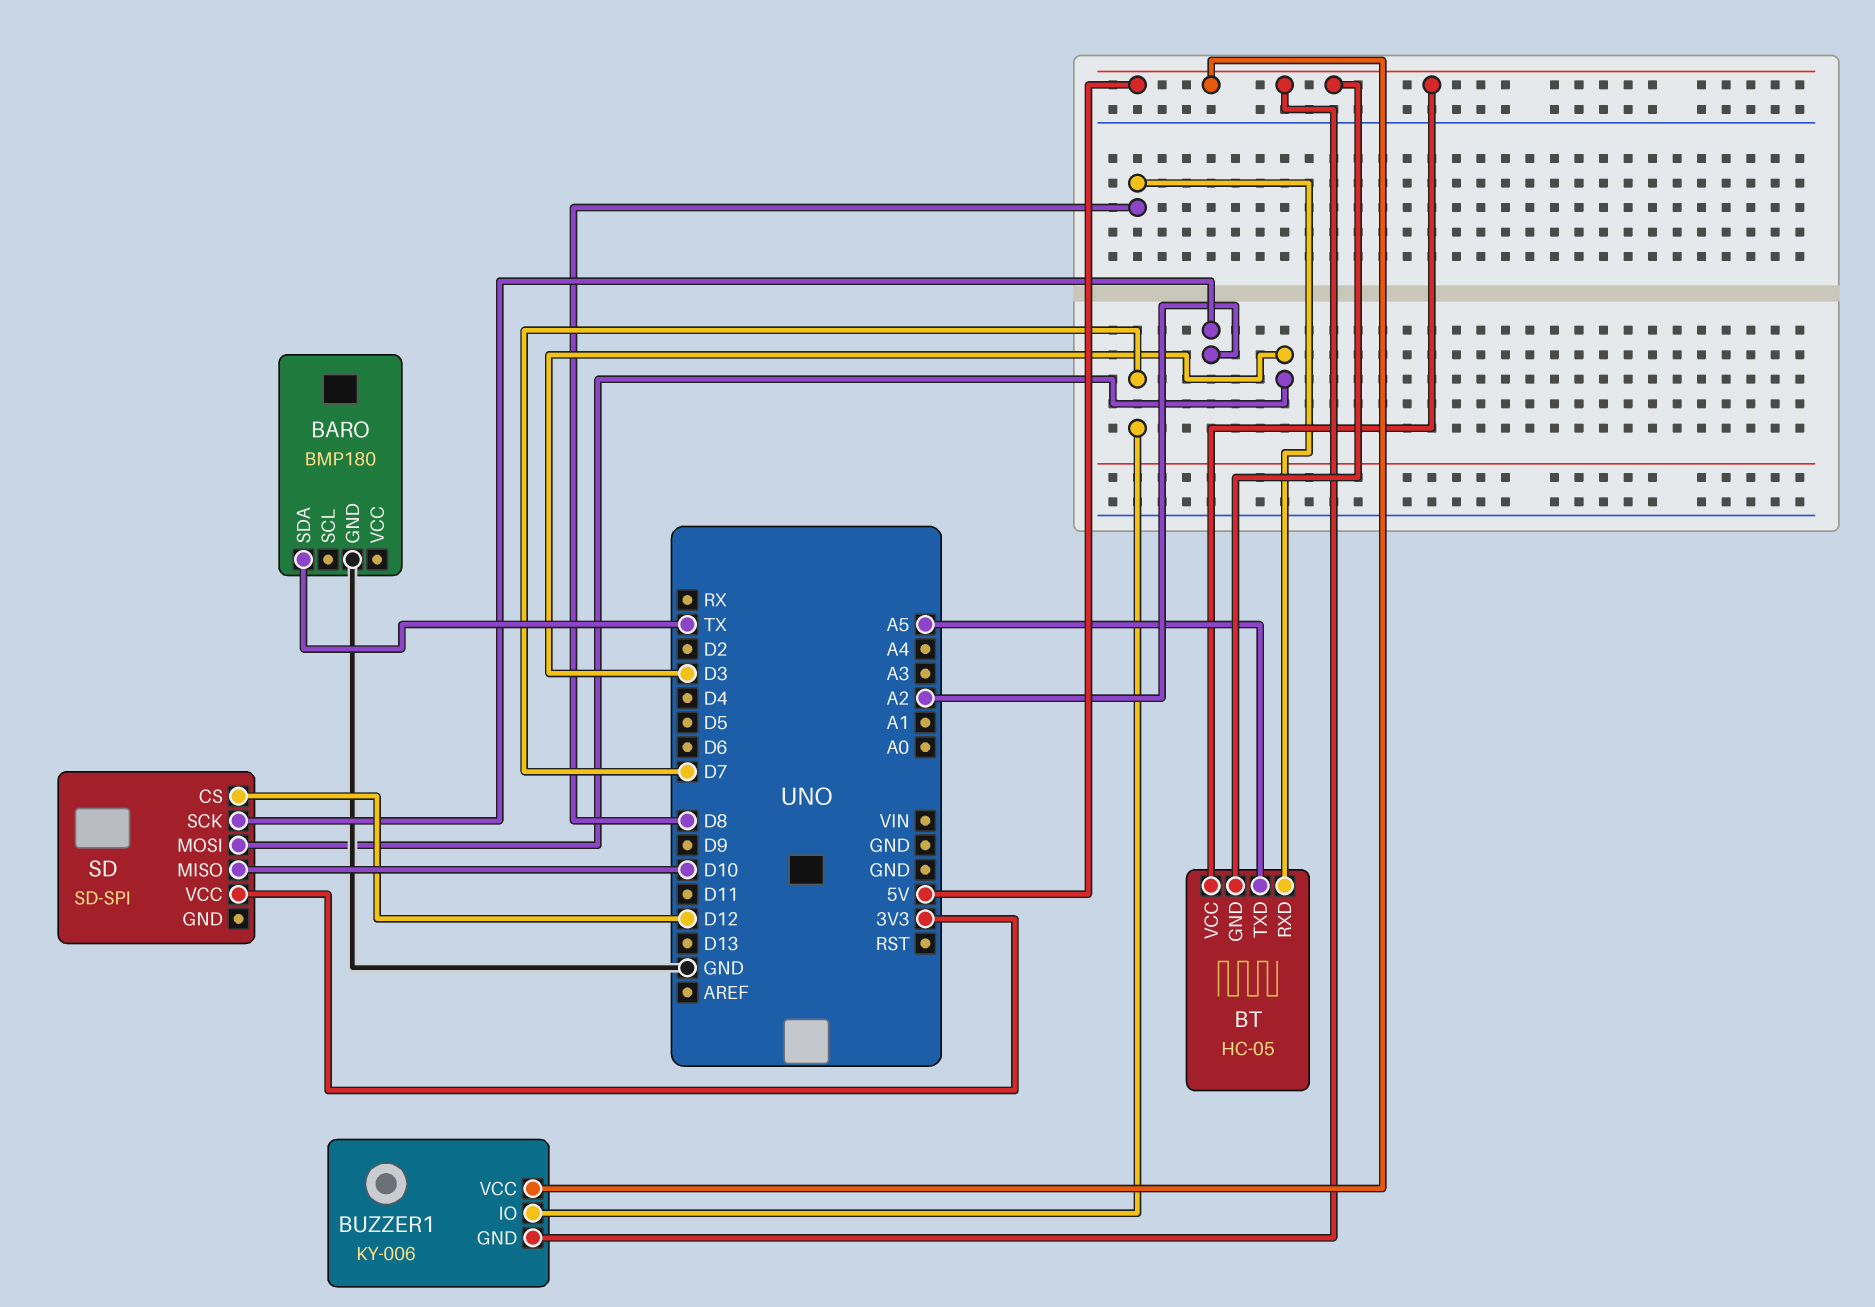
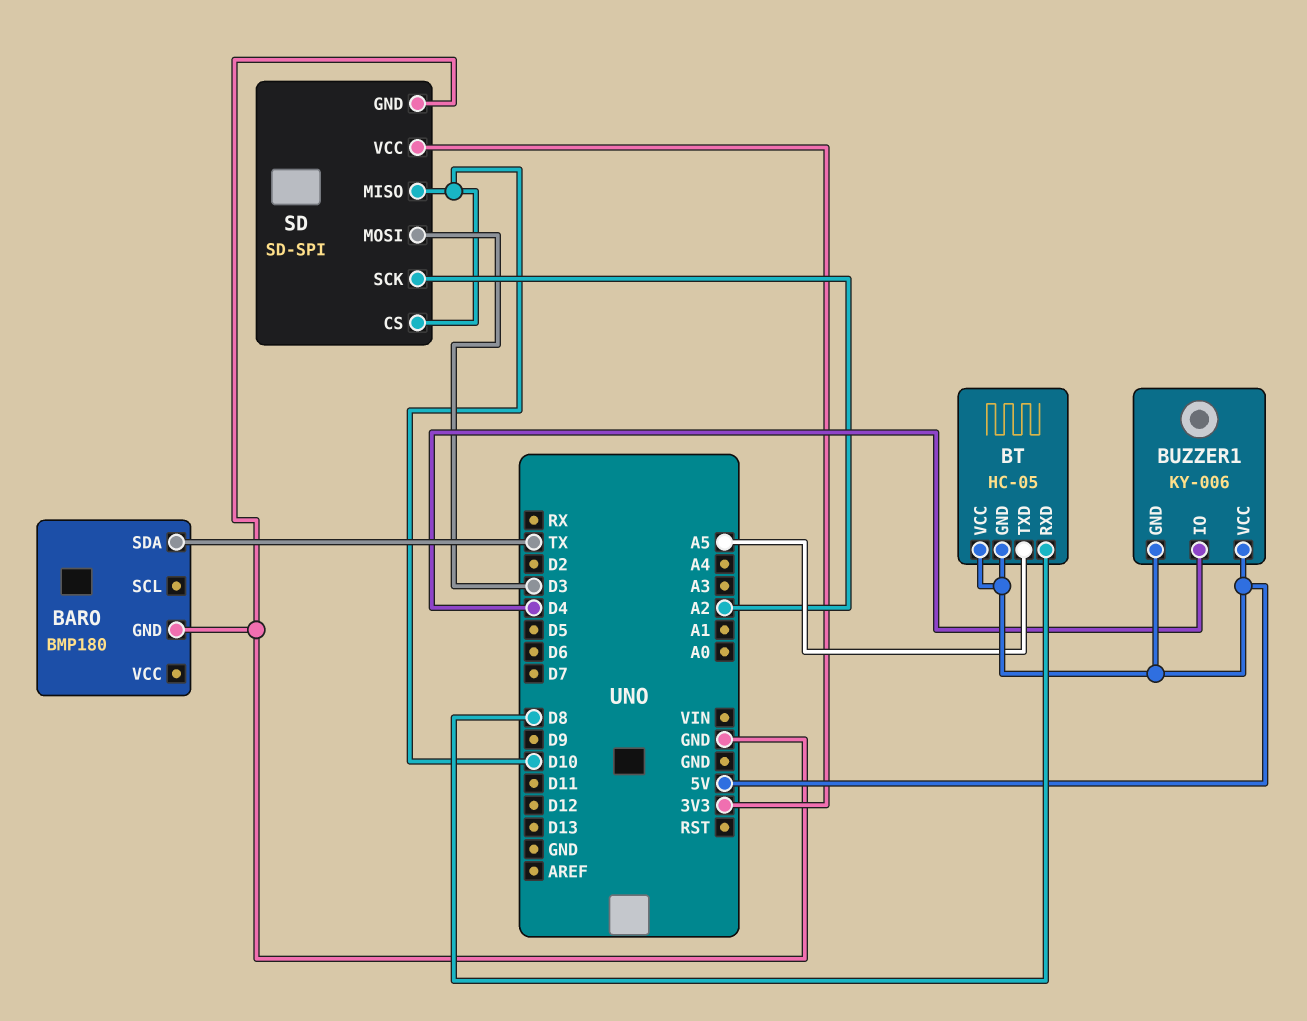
BUZZER1 pin IO: D7 -> D4
SD pin CS: D12 -> D10
SD pin GND: none -> GND

